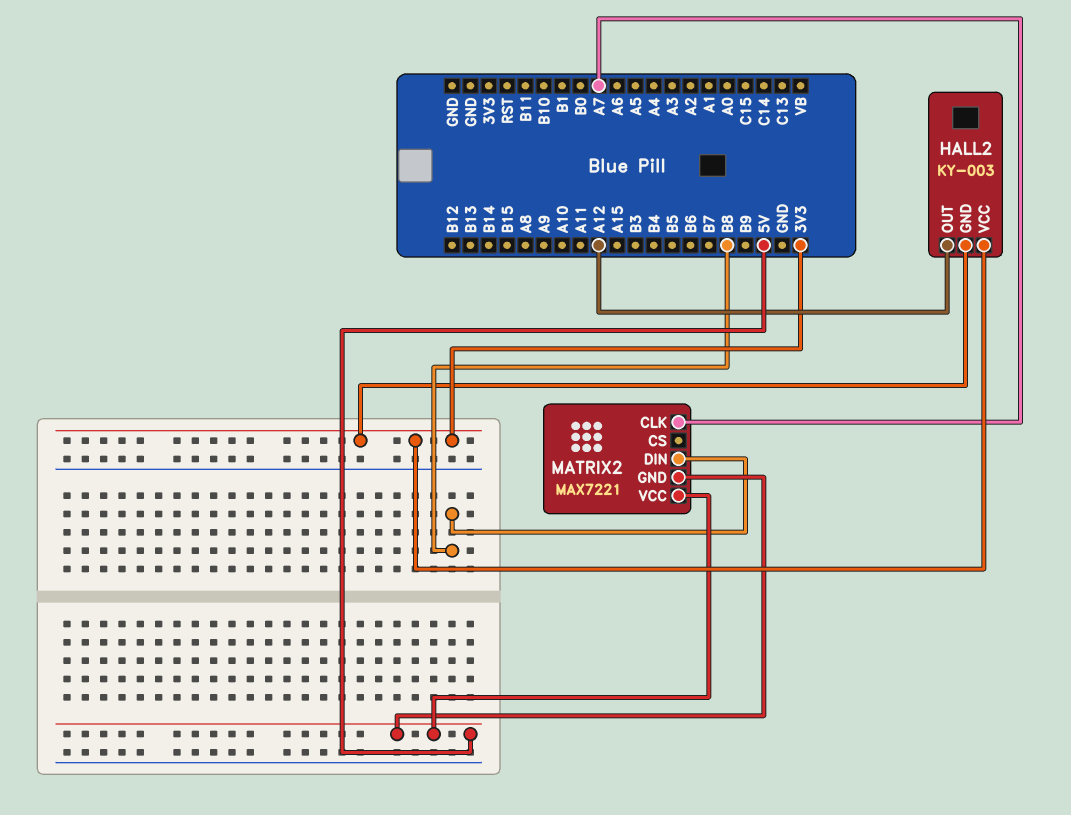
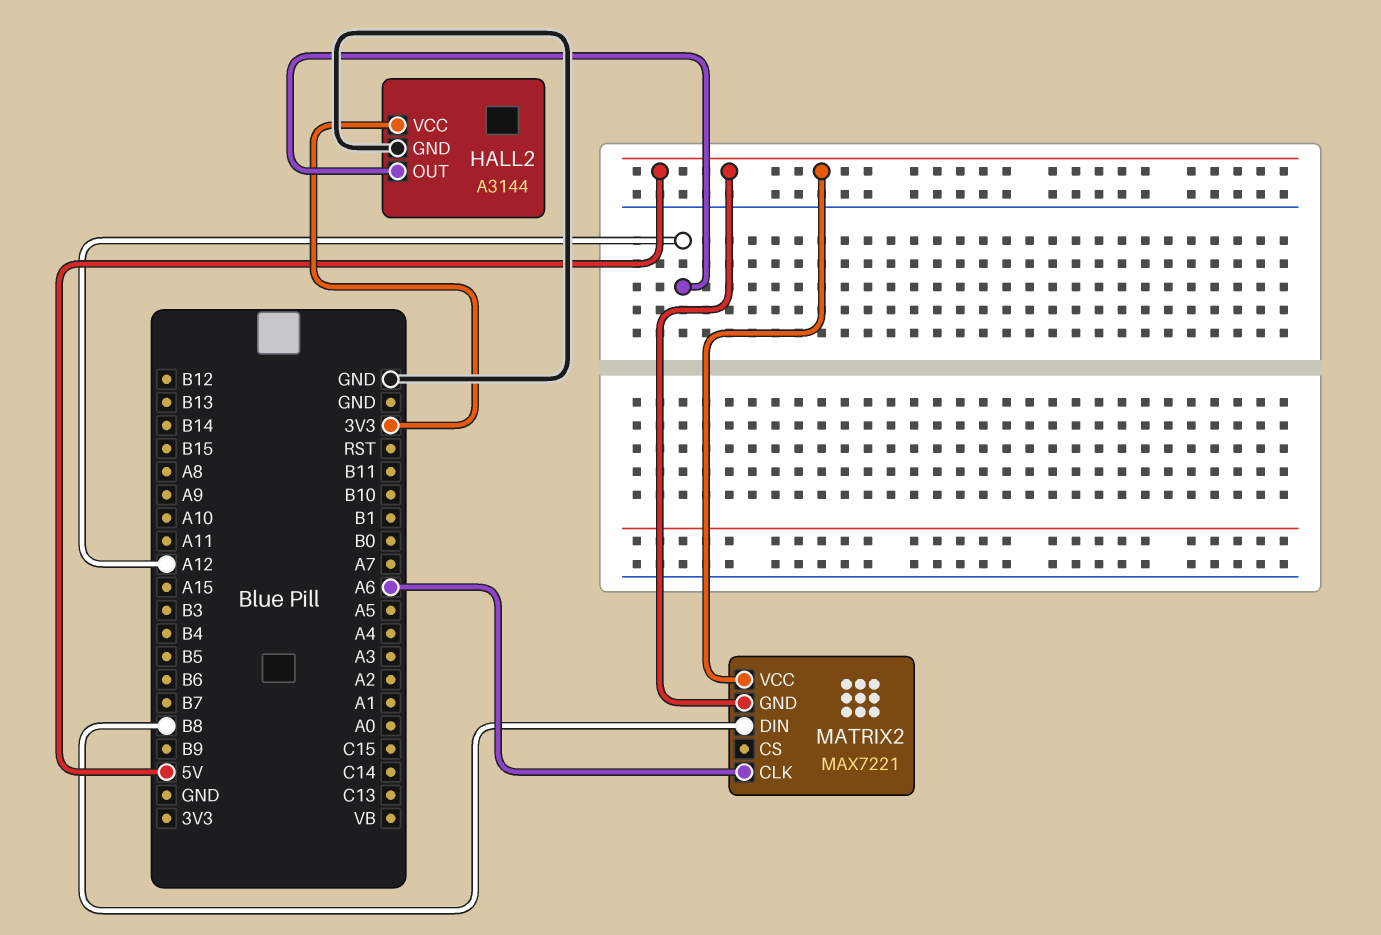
HALL2: KY-003 -> A3144
HALL2 pin GND: 3V3 -> GND
MATRIX2 pin CLK: A7 -> A6

